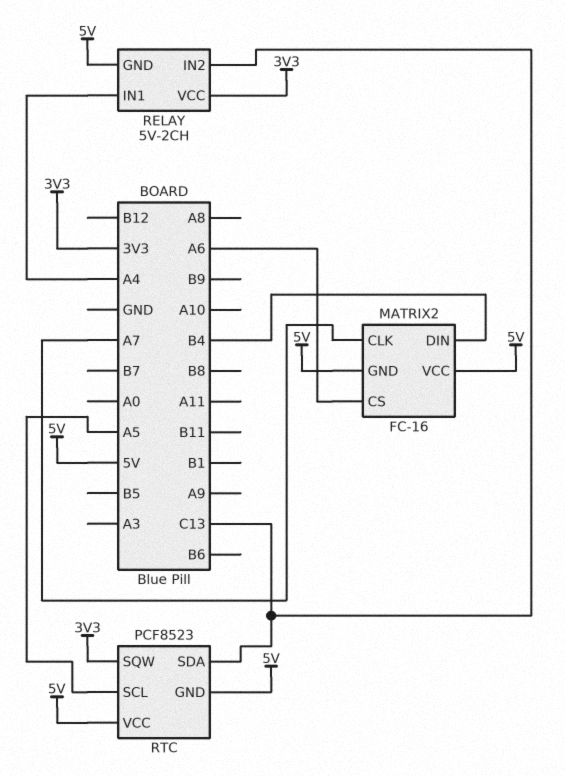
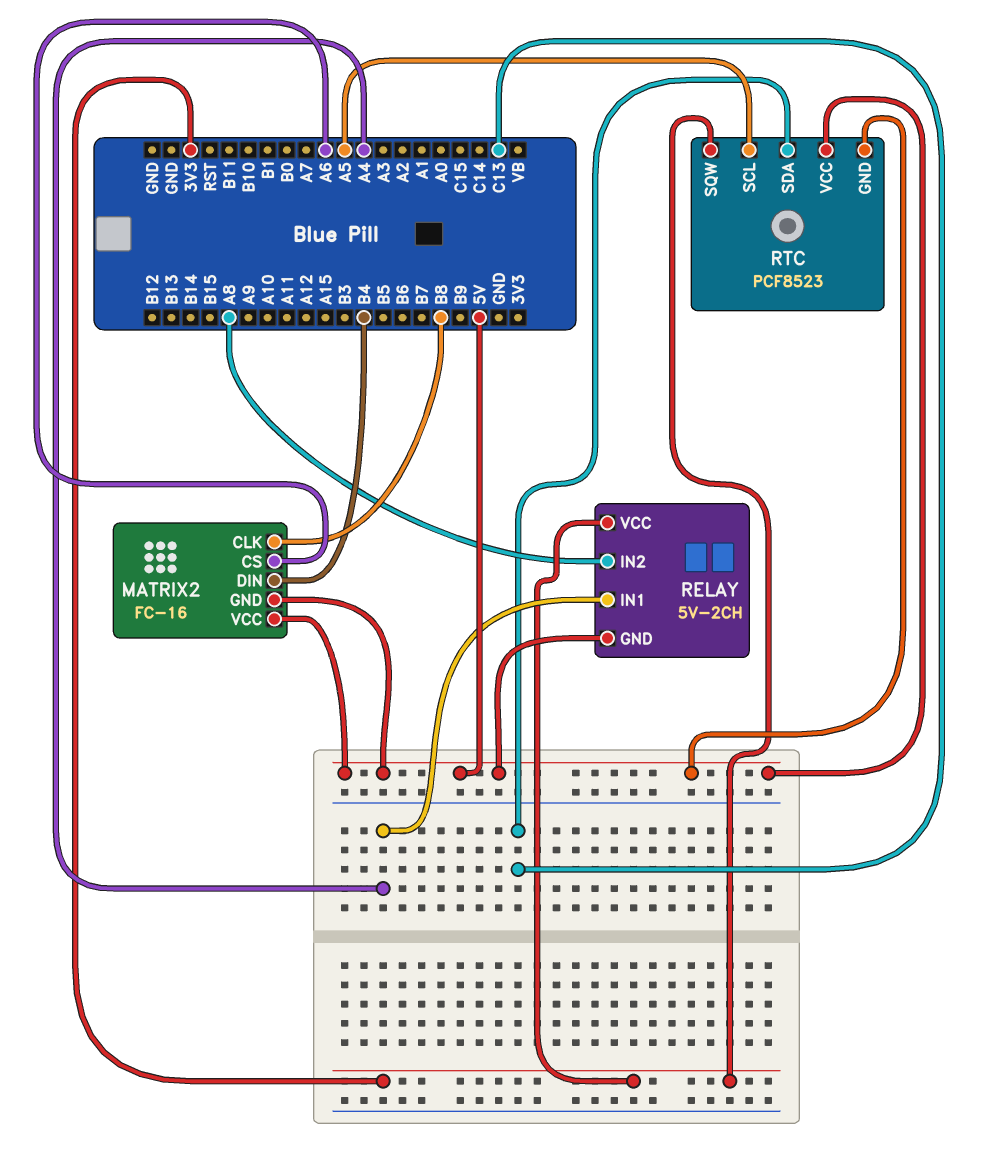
MATRIX2 pin CLK: A7 -> B8
RELAY pin IN2: C13 -> A8

